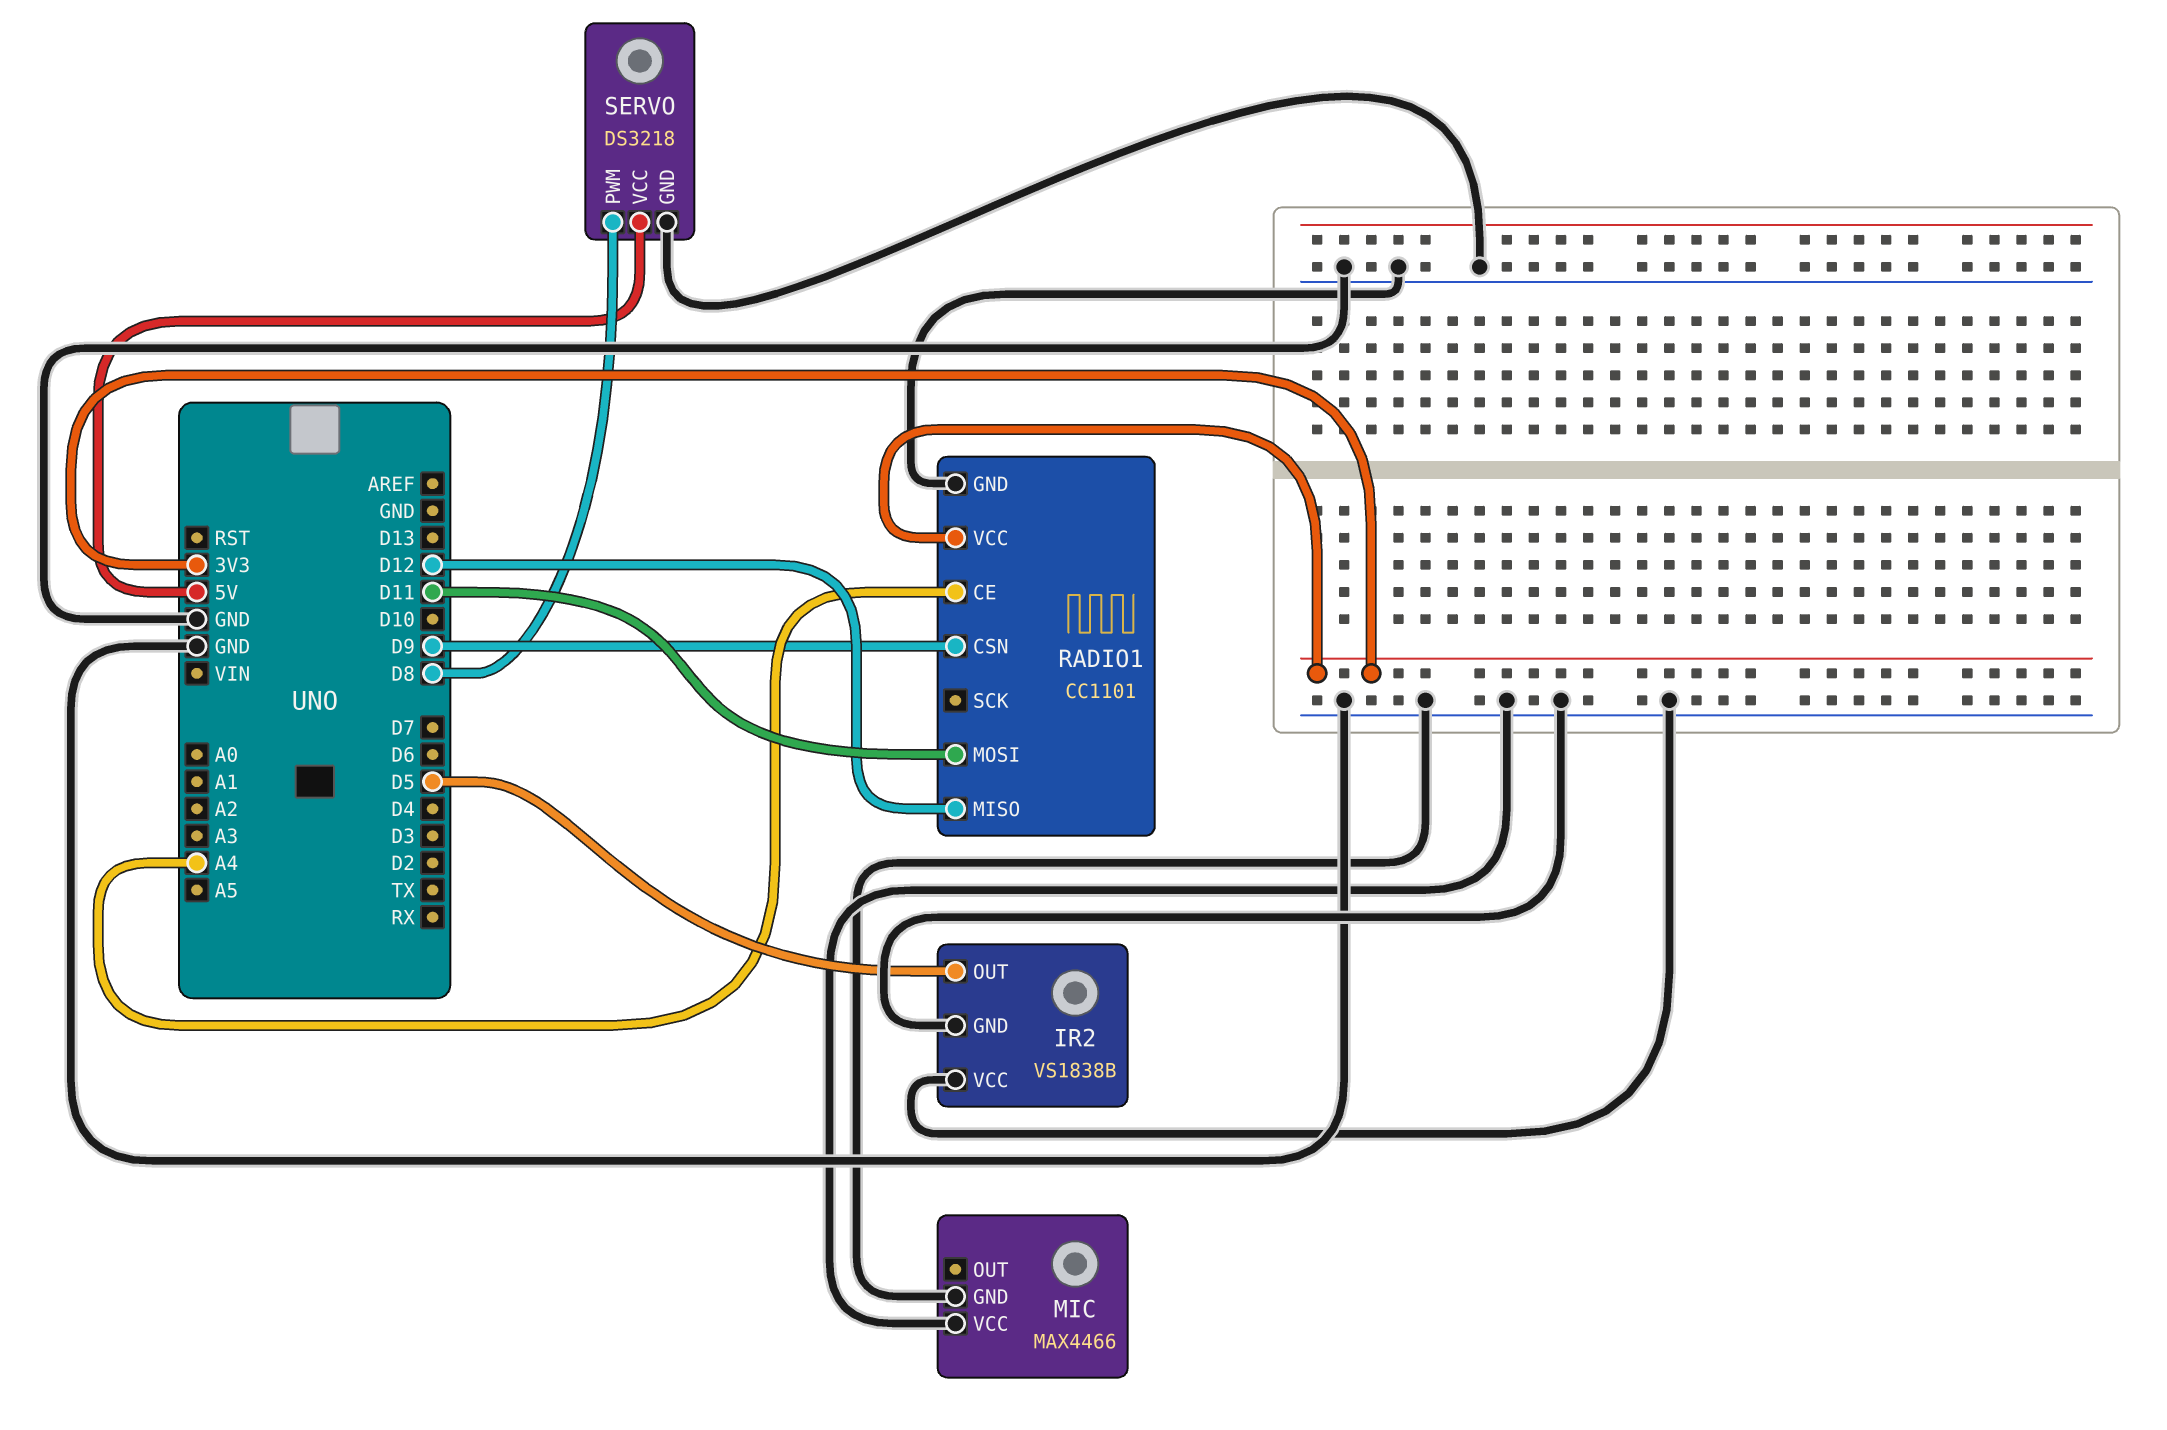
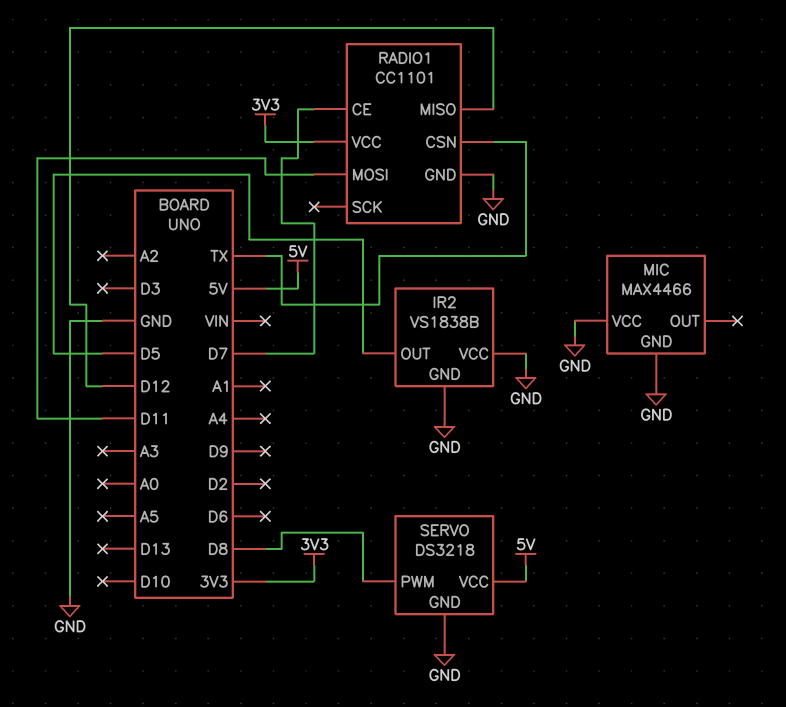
RADIO1 pin CE: A4 -> D7
RADIO1 pin CSN: D9 -> TX

